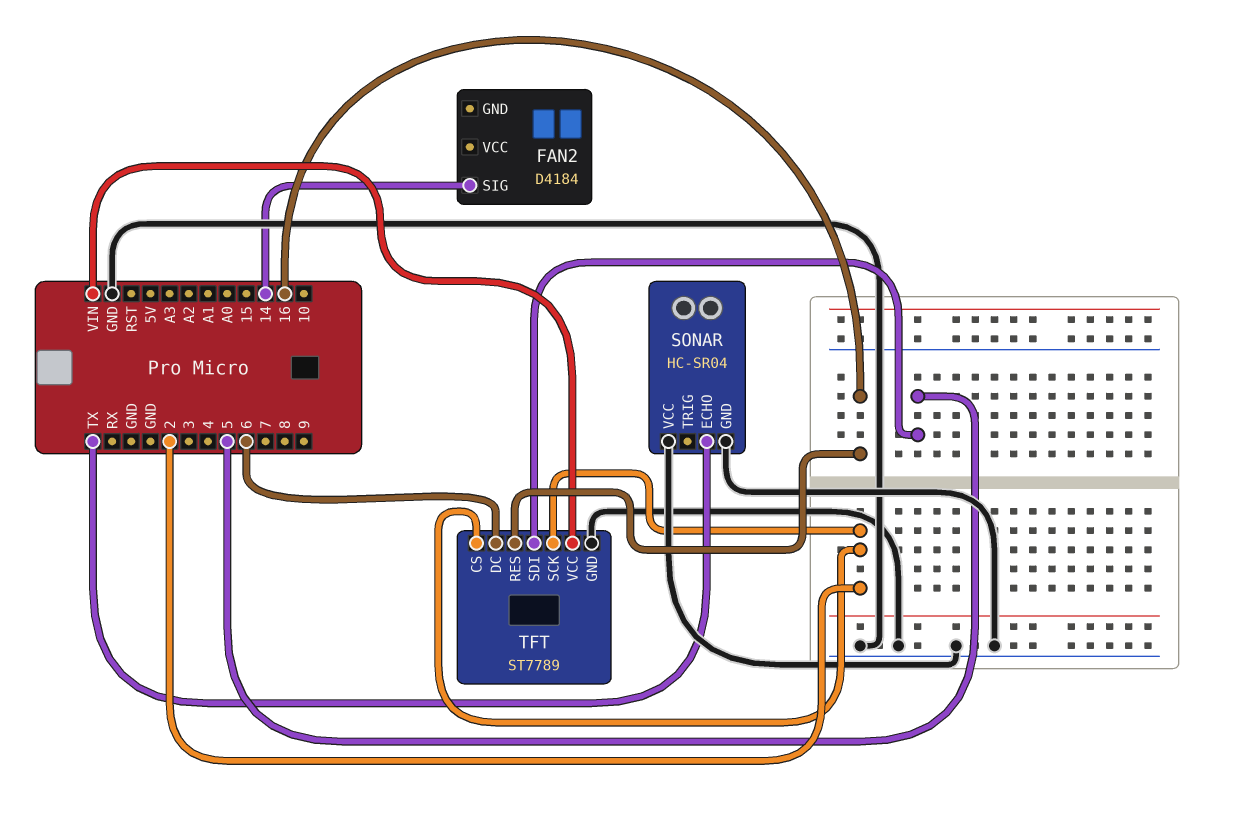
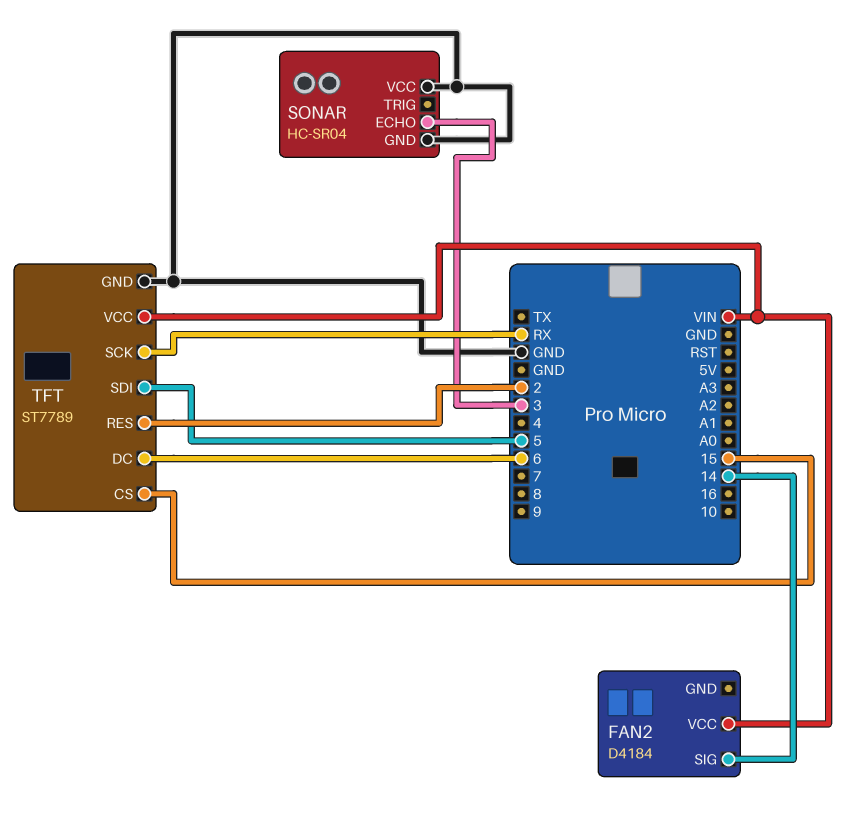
FAN2 pin VCC: none -> VIN
SONAR pin ECHO: TX -> 3
TFT pin CS: 2 -> 15
TFT pin RES: 16 -> 2
TFT pin SCK: 2 -> RX

